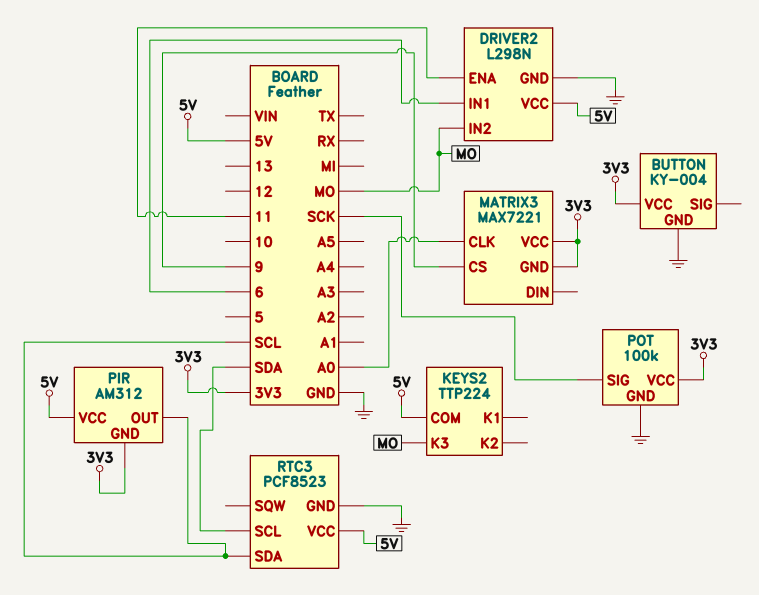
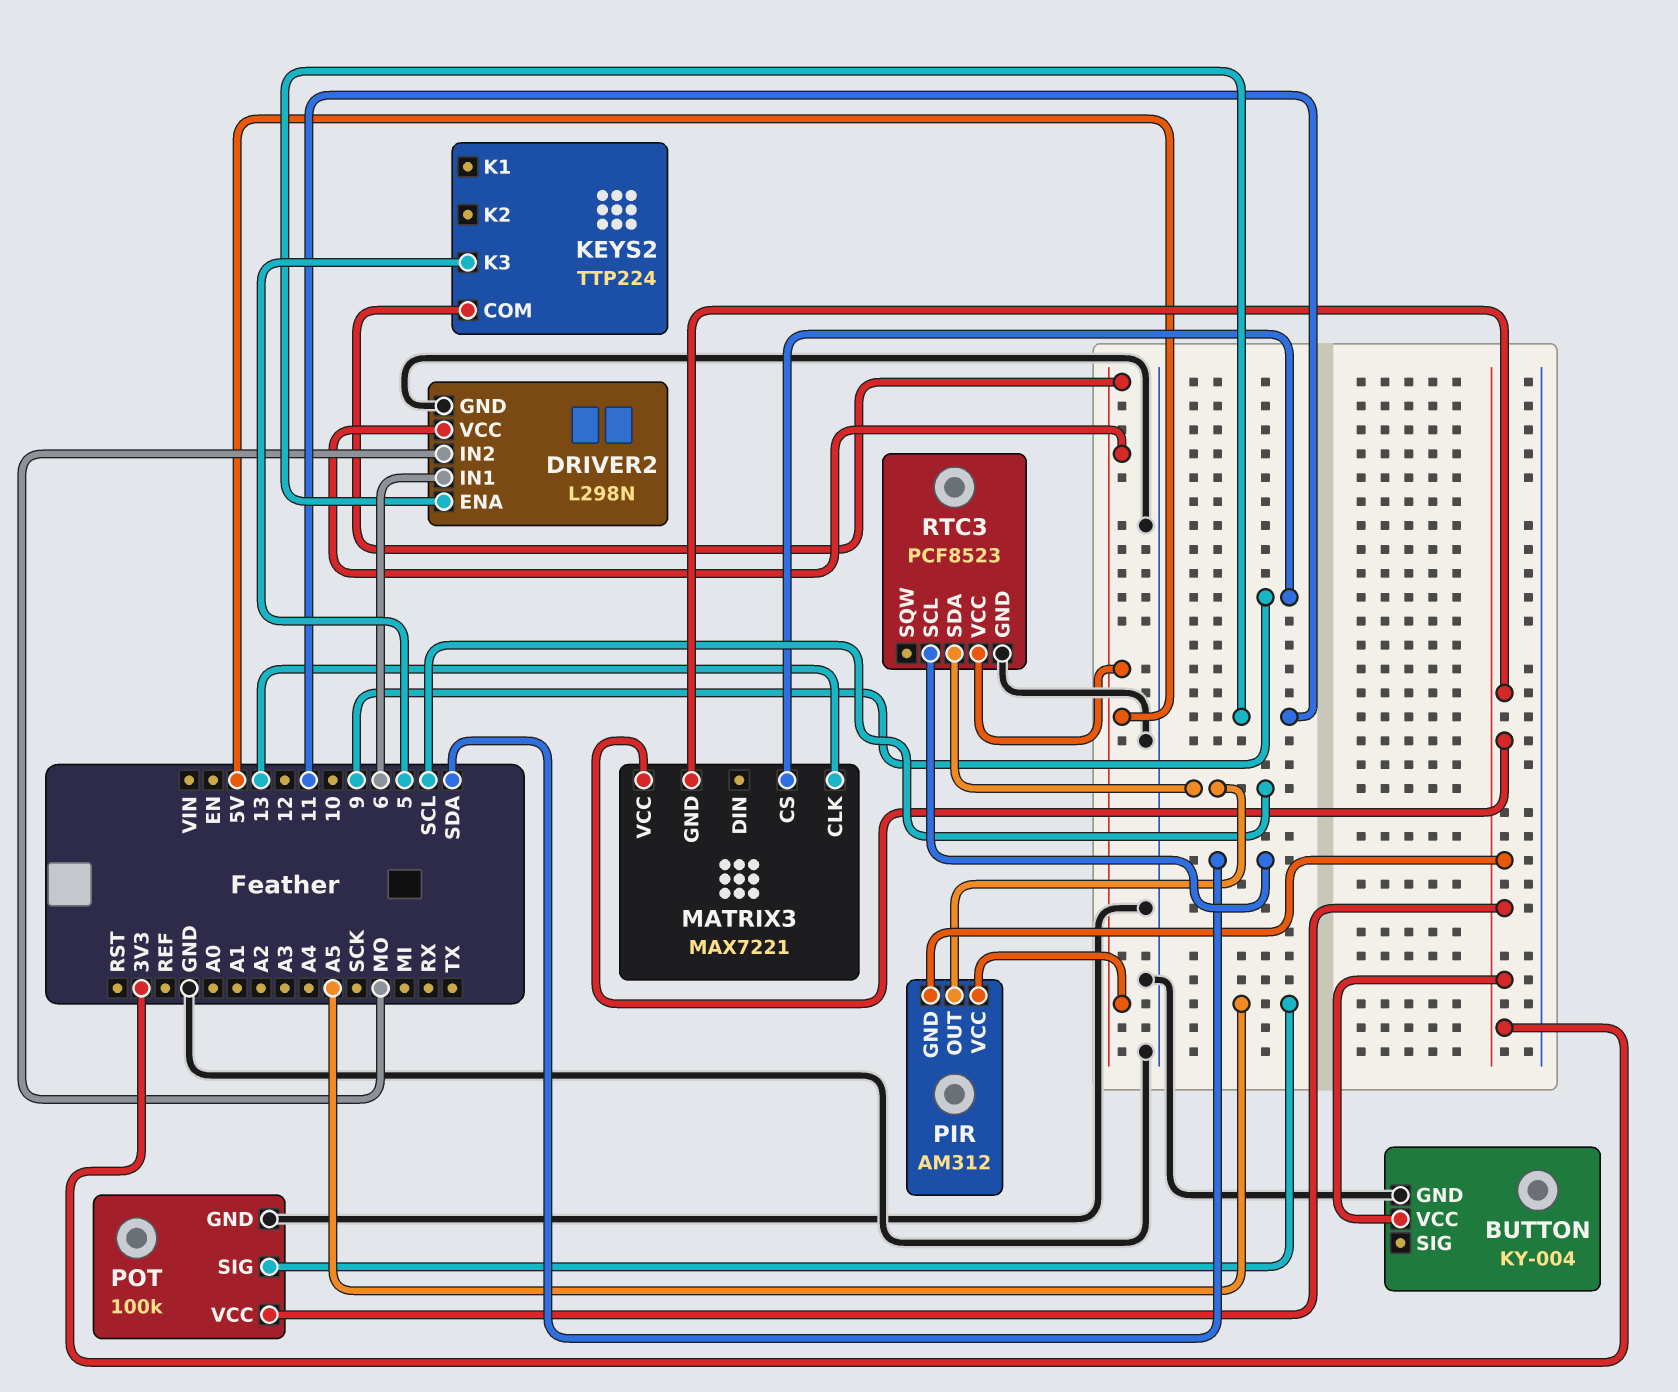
KEYS2 pin K3: MO -> 5
MATRIX3 pin CLK: A0 -> 13
POT pin SIG: SCK -> A5

